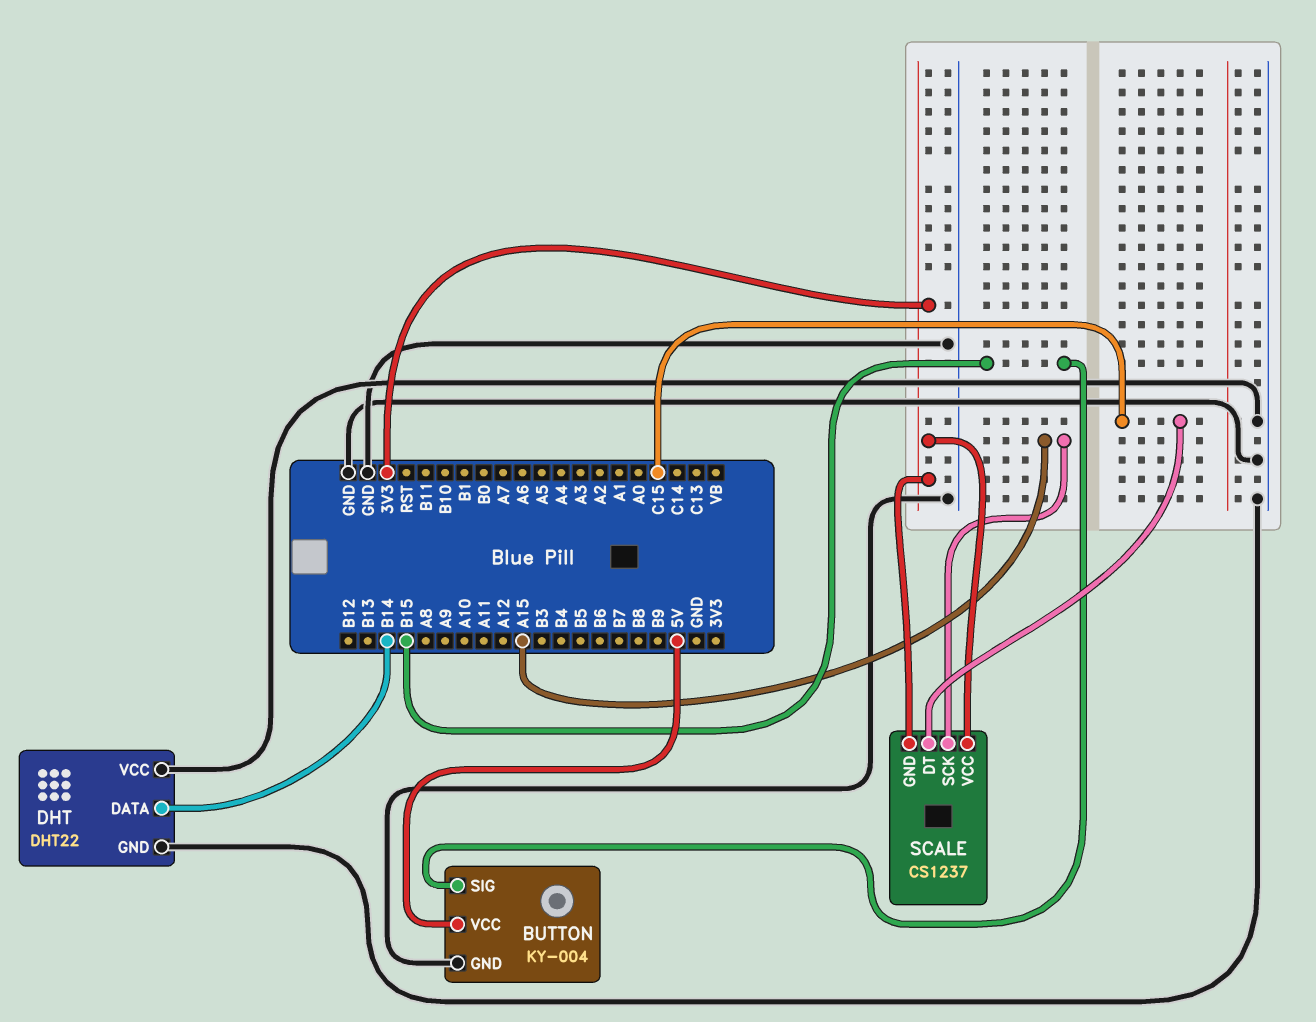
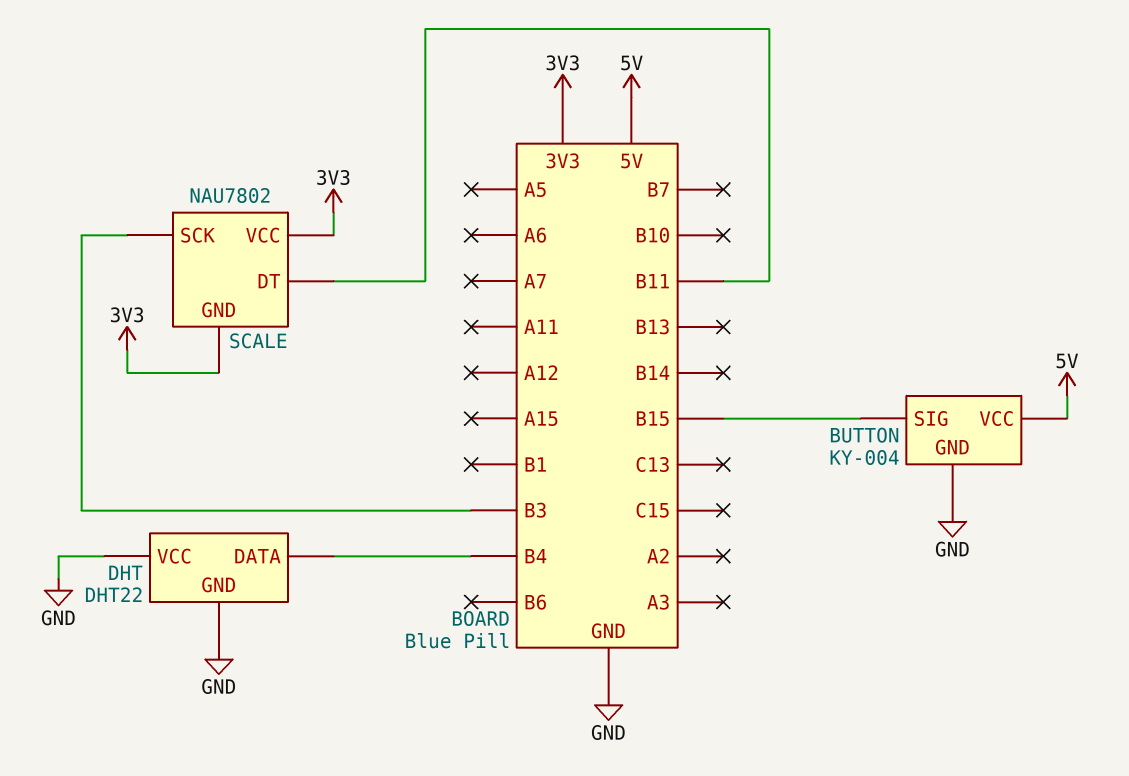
DHT pin DATA: B14 -> B4
SCALE: CS1237 -> NAU7802
SCALE pin DT: C15 -> B11
SCALE pin SCK: A15 -> B3

